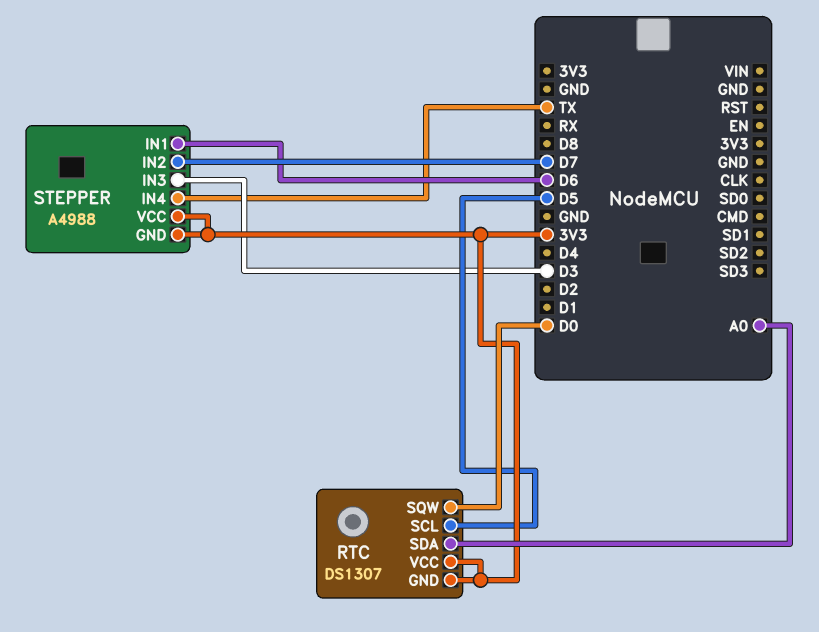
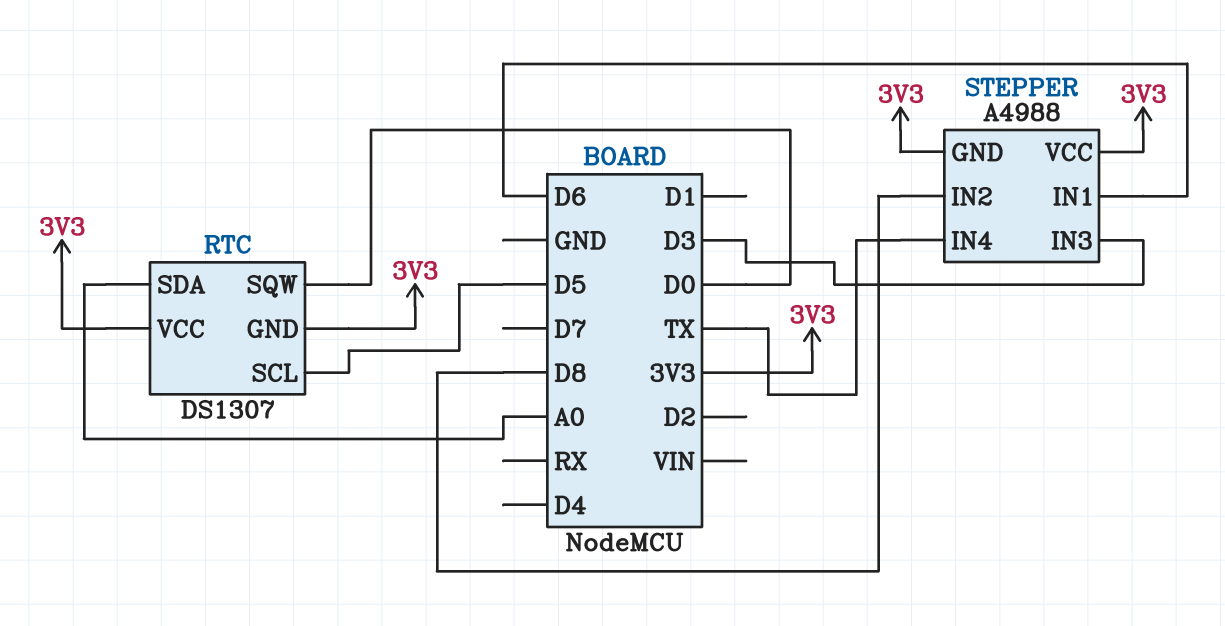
STEPPER pin IN2: D7 -> D8

